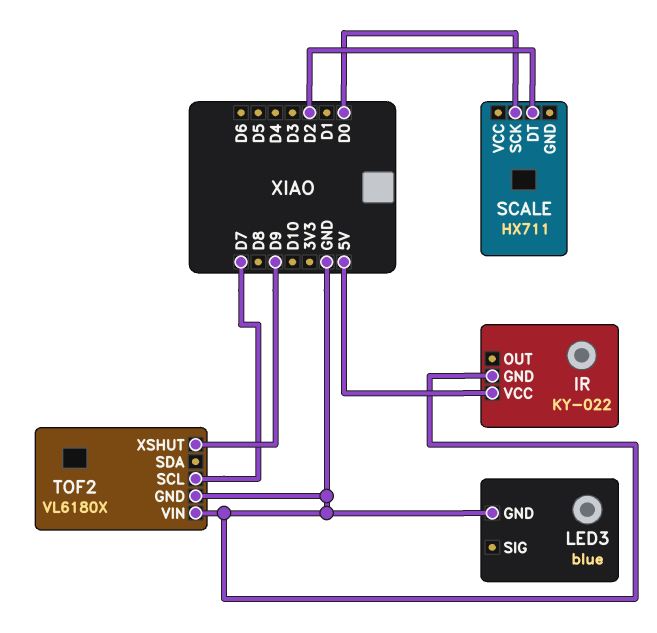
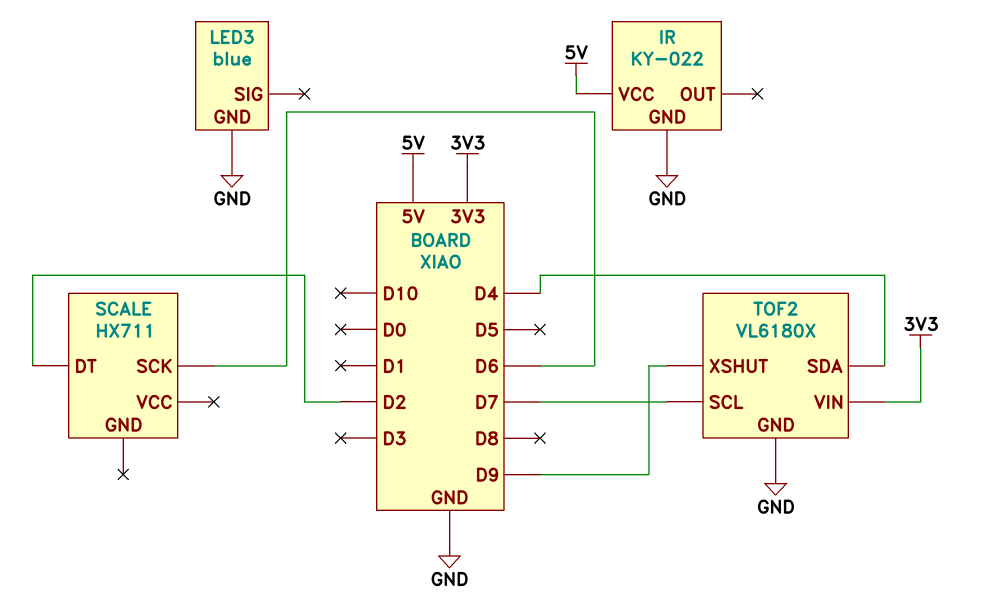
SCALE pin SCK: D0 -> D6
TOF2 pin SDA: none -> D4
TOF2 pin VIN: GND -> 3V3

